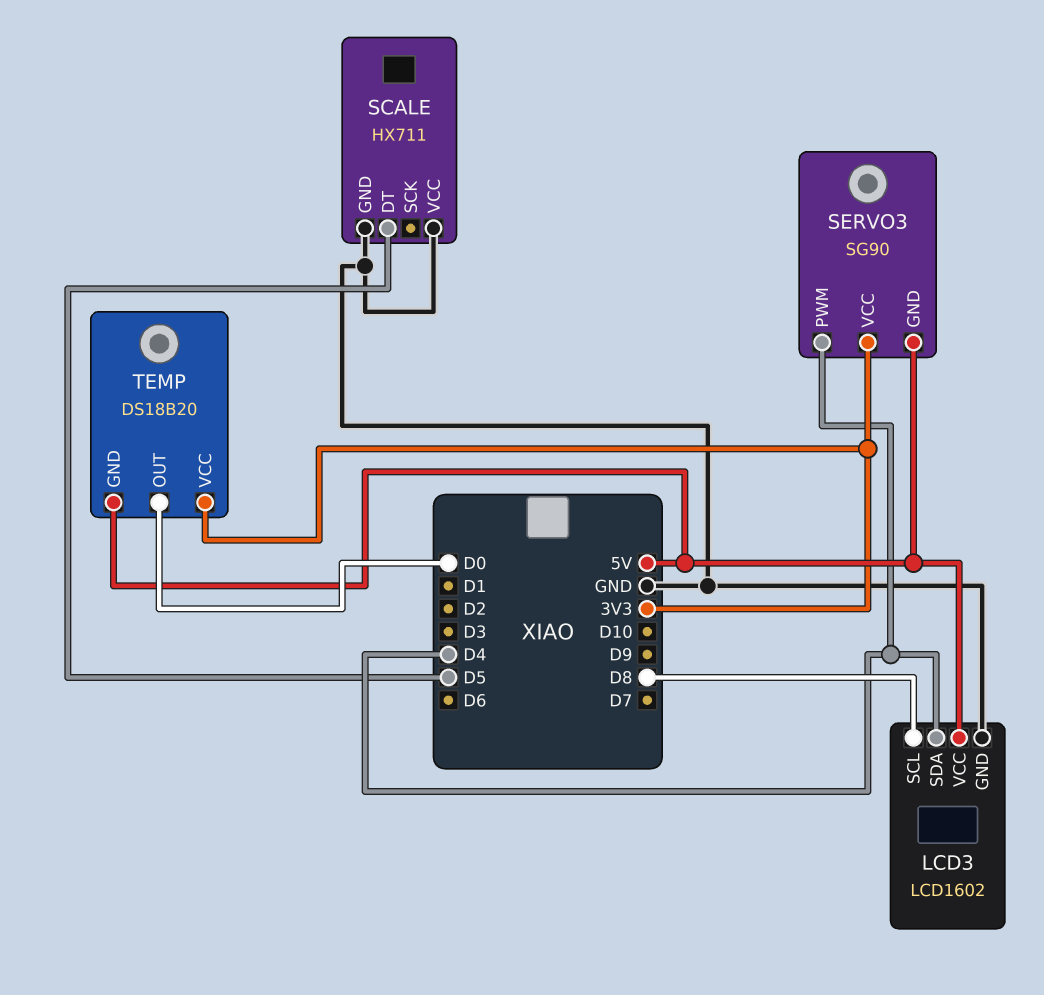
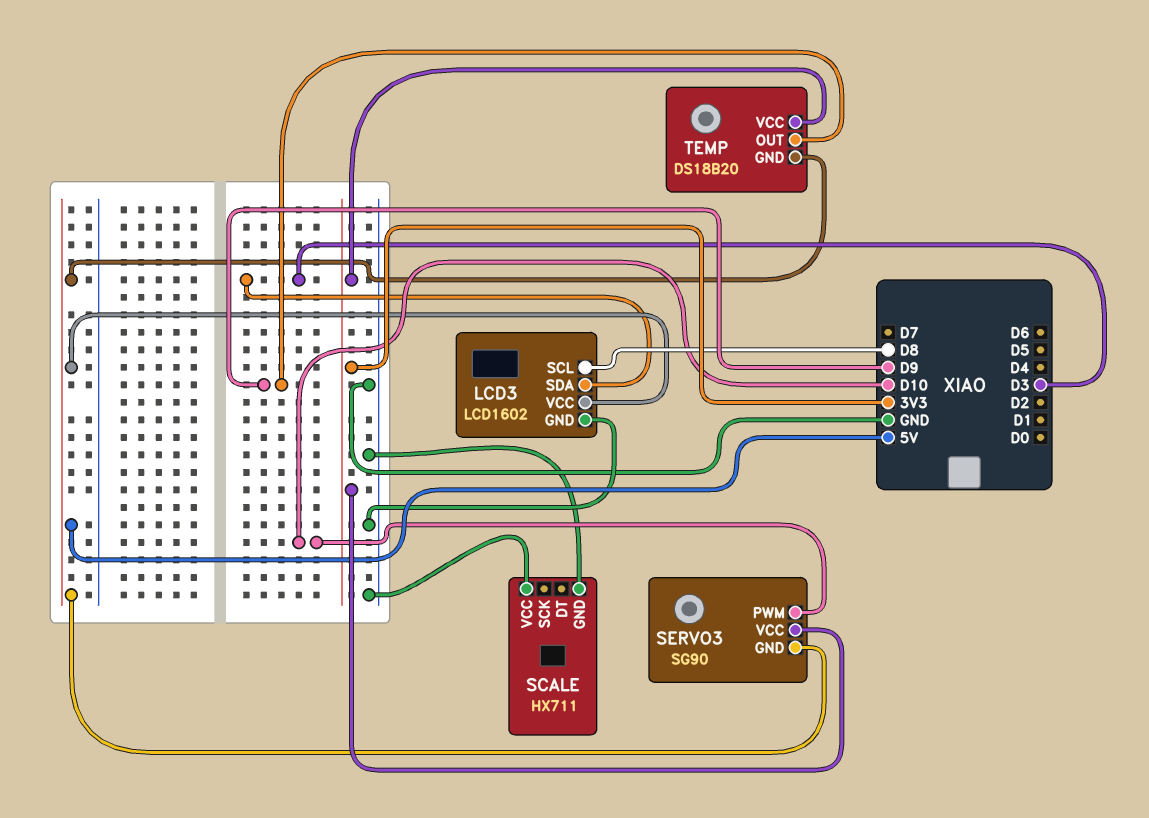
LCD3 pin SDA: D4 -> D3
SCALE pin DT: D5 -> none
SERVO3 pin PWM: D4 -> D10
TEMP pin OUT: D0 -> D9

